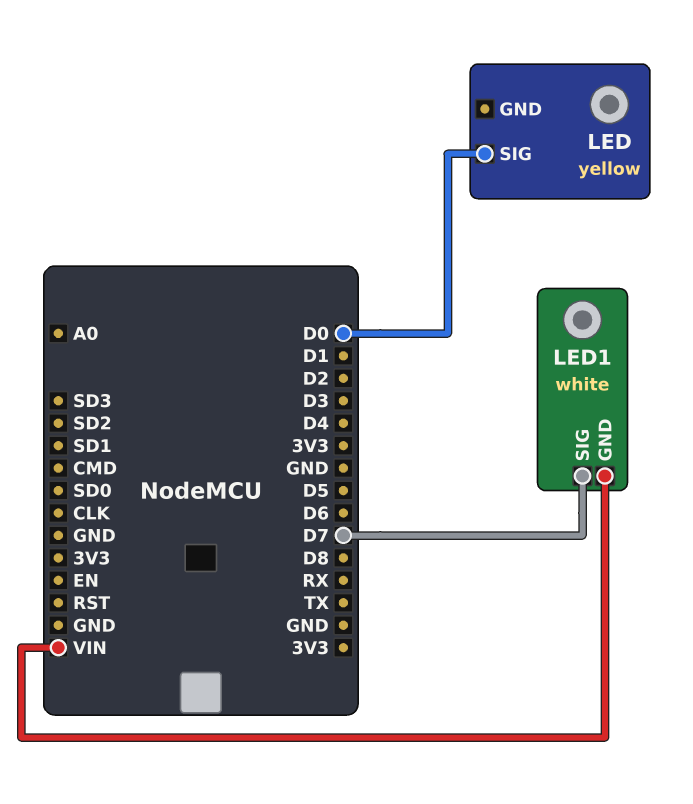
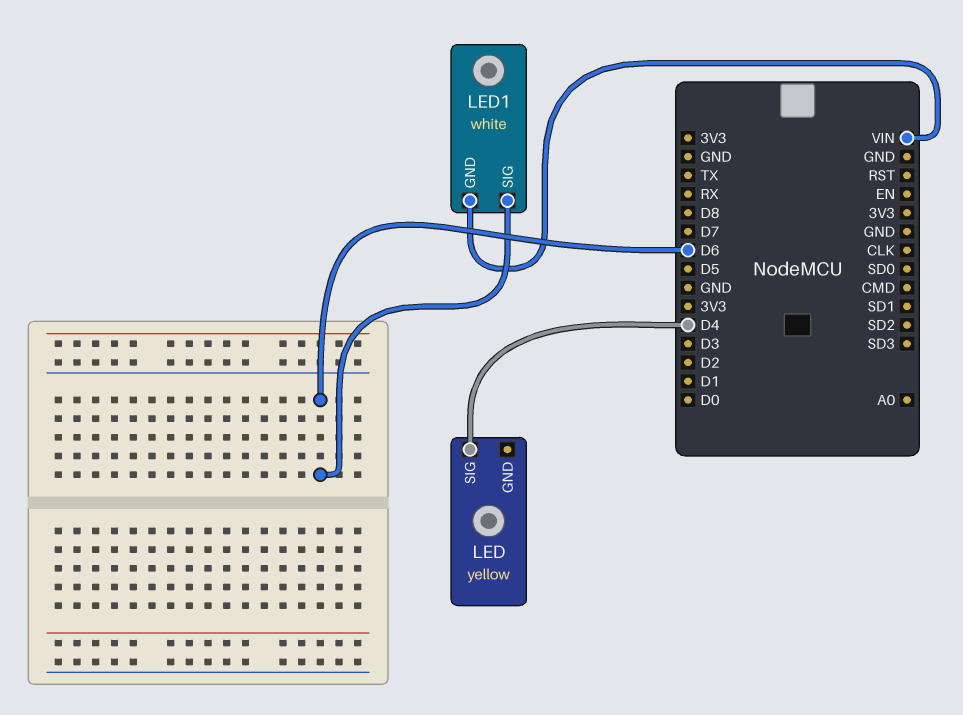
LED pin SIG: D0 -> D4
LED1 pin SIG: D7 -> D6

